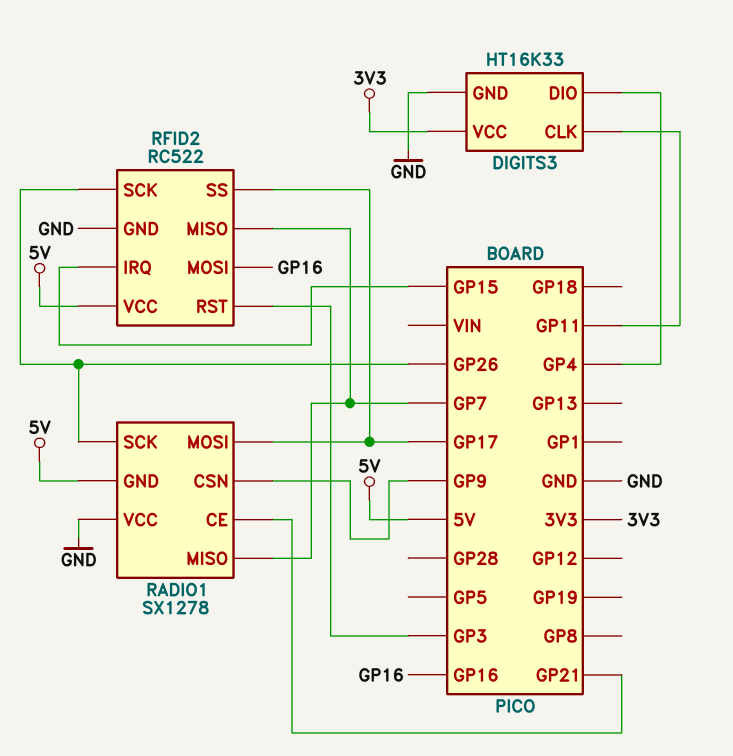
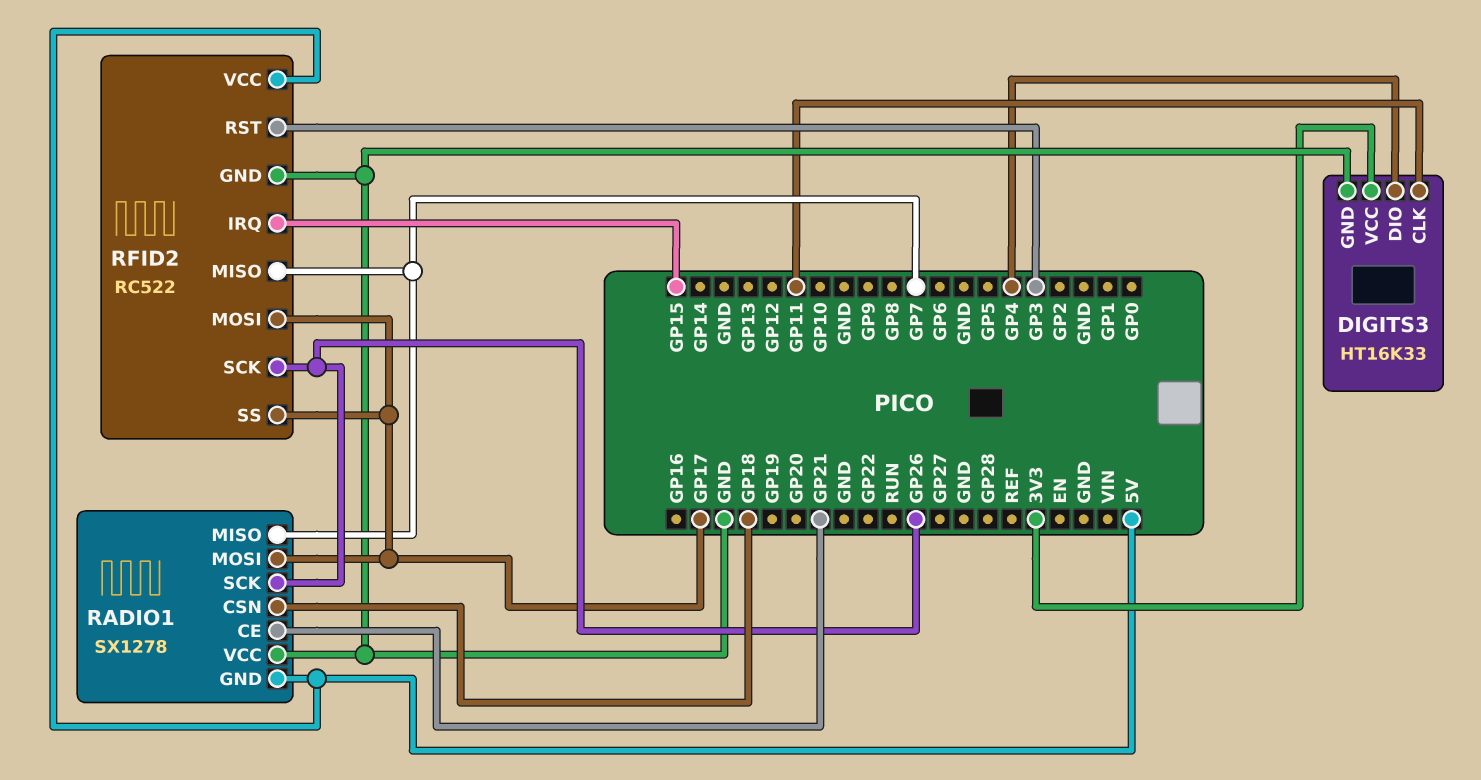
RADIO1 pin CSN: GP9 -> GP18
RFID2 pin MOSI: GP16 -> GP17

